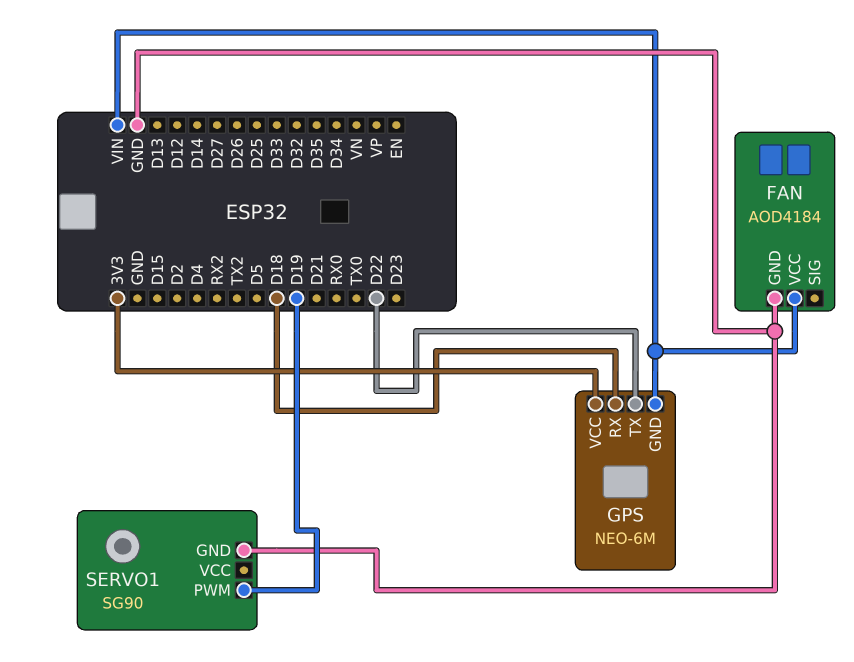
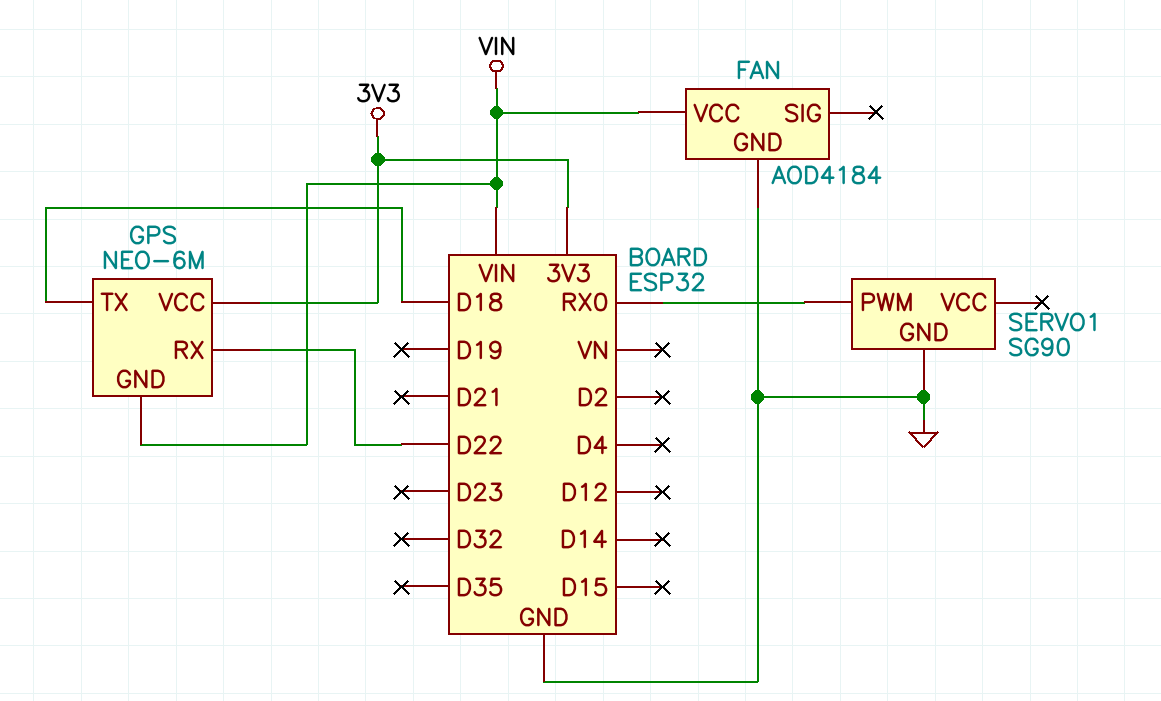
GPS pin RX: D18 -> D22
GPS pin TX: D22 -> D18
SERVO1 pin PWM: D19 -> RX0

